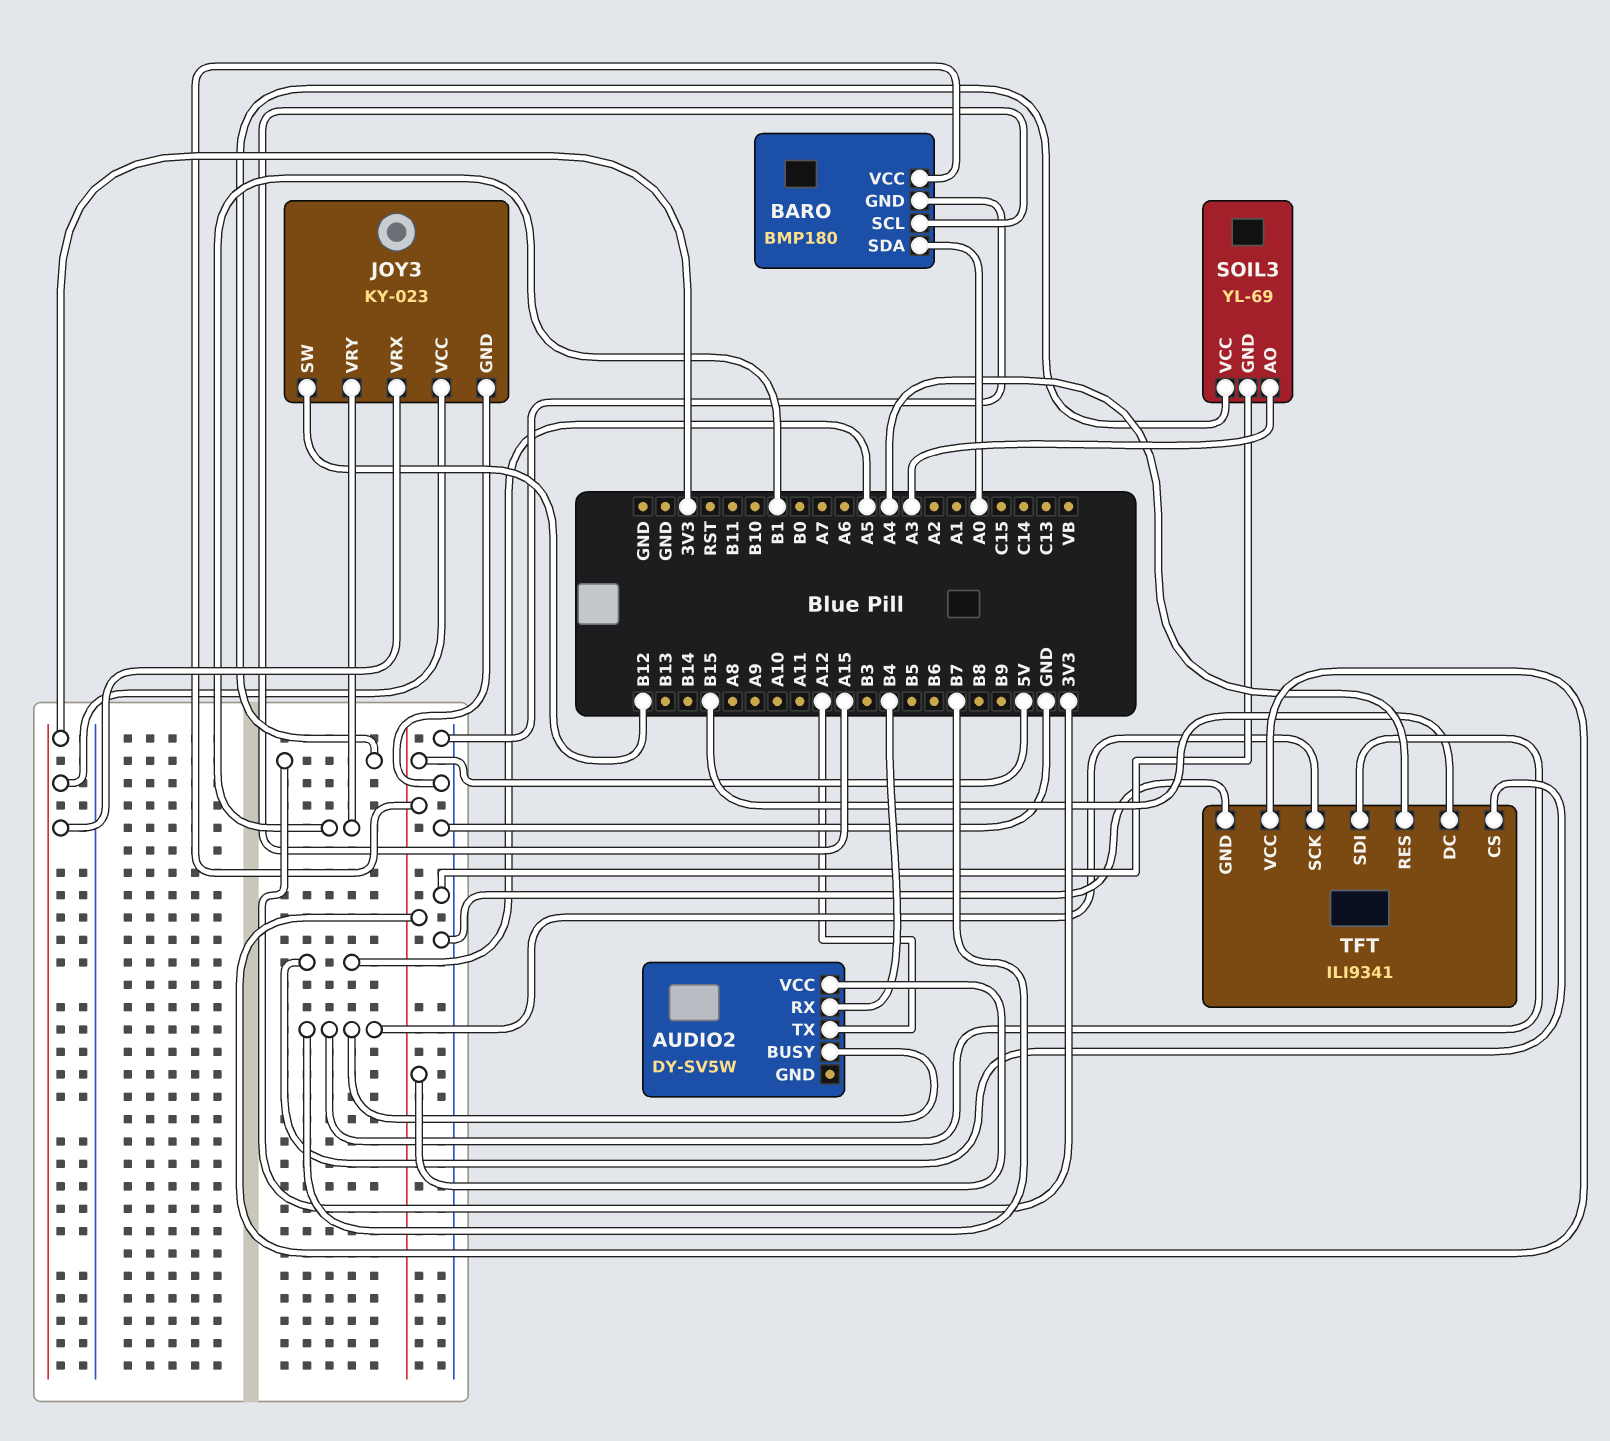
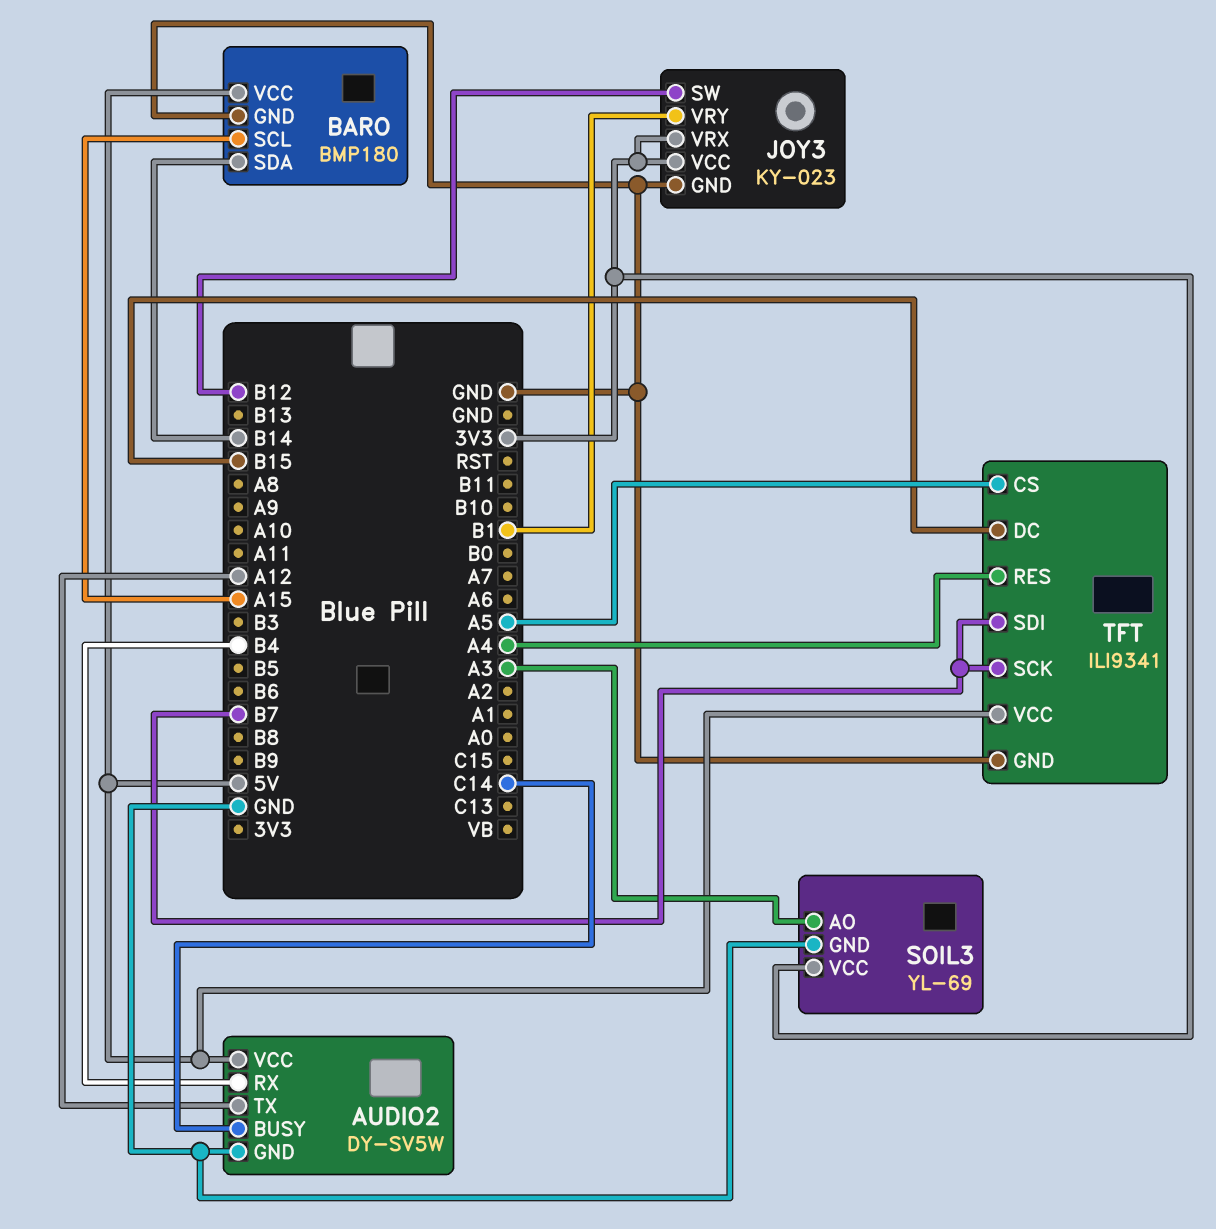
AUDIO2 pin BUSY: B7 -> C14
AUDIO2 pin GND: none -> GND
BARO pin SDA: A0 -> B14

